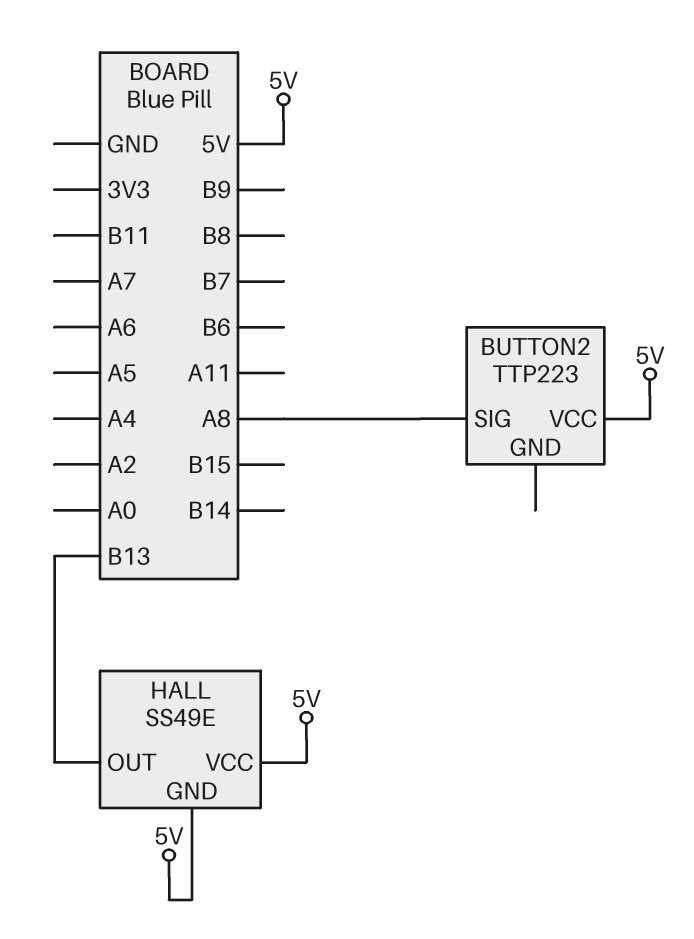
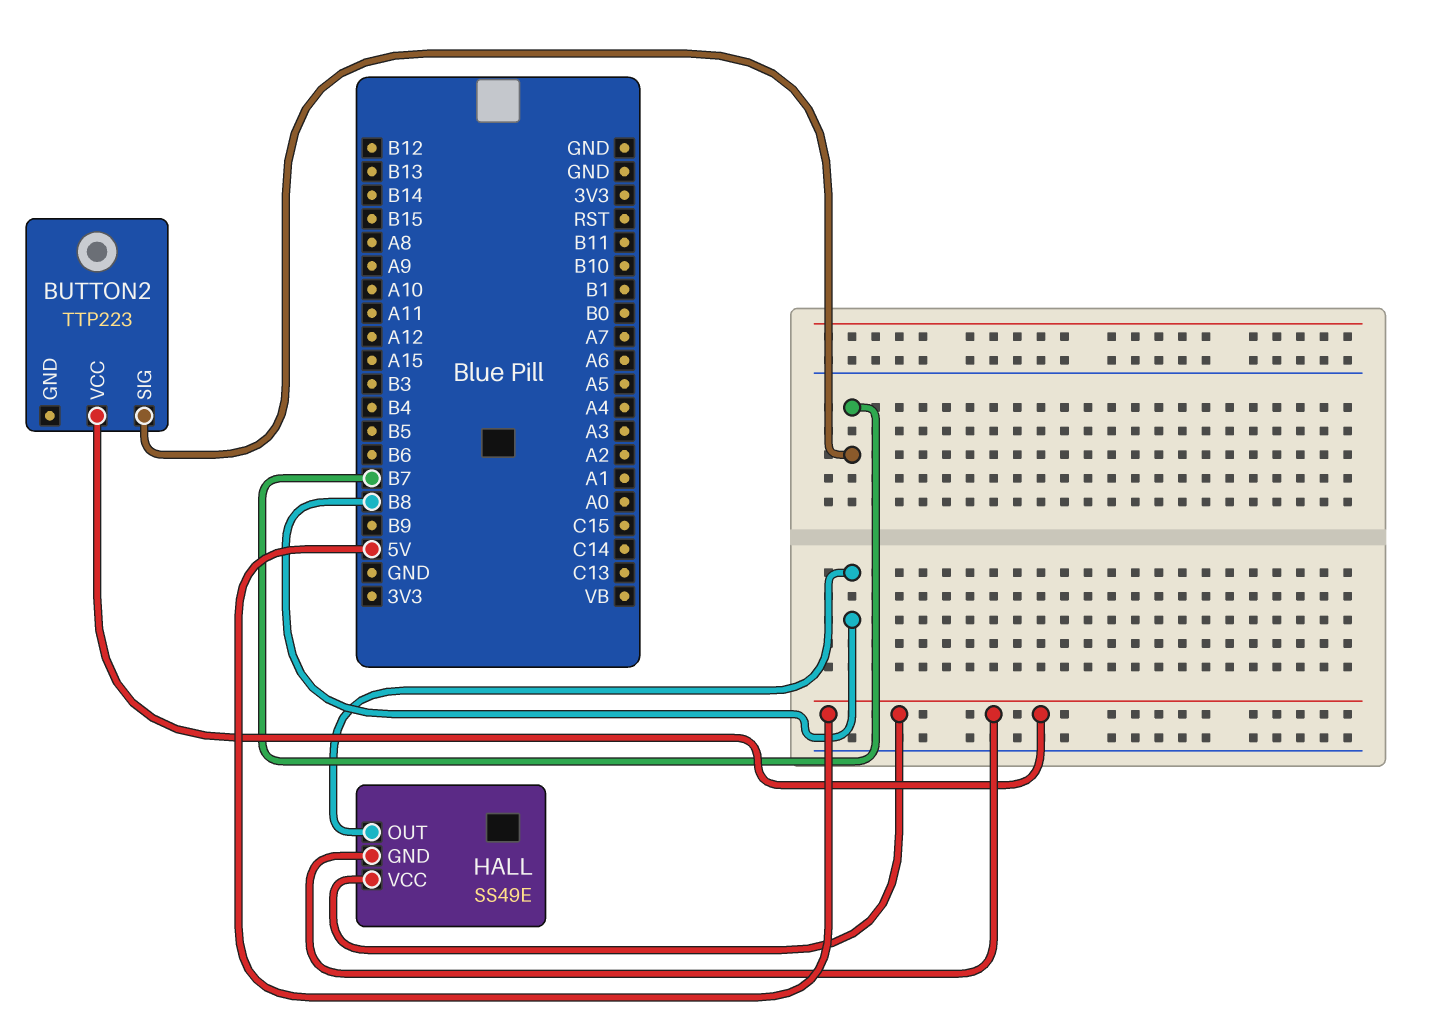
BUTTON2 pin SIG: A8 -> B7
HALL pin OUT: B13 -> B8

